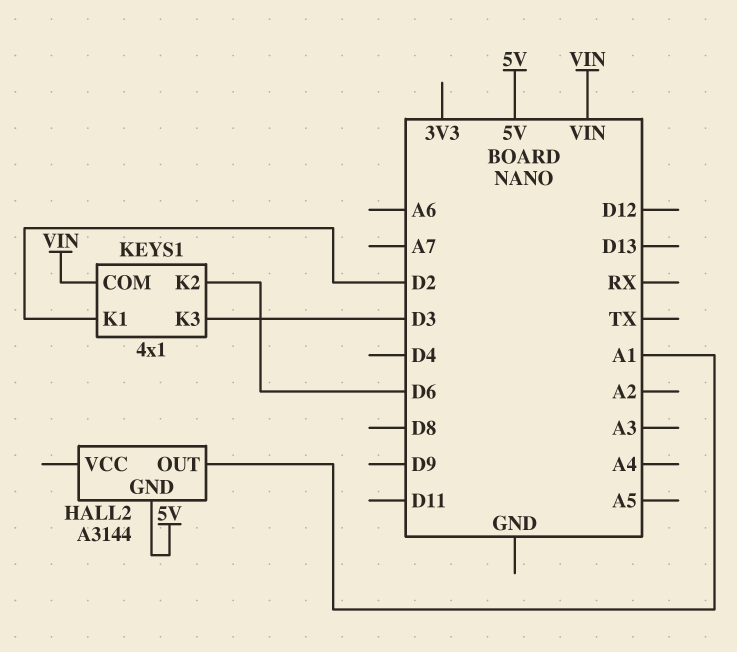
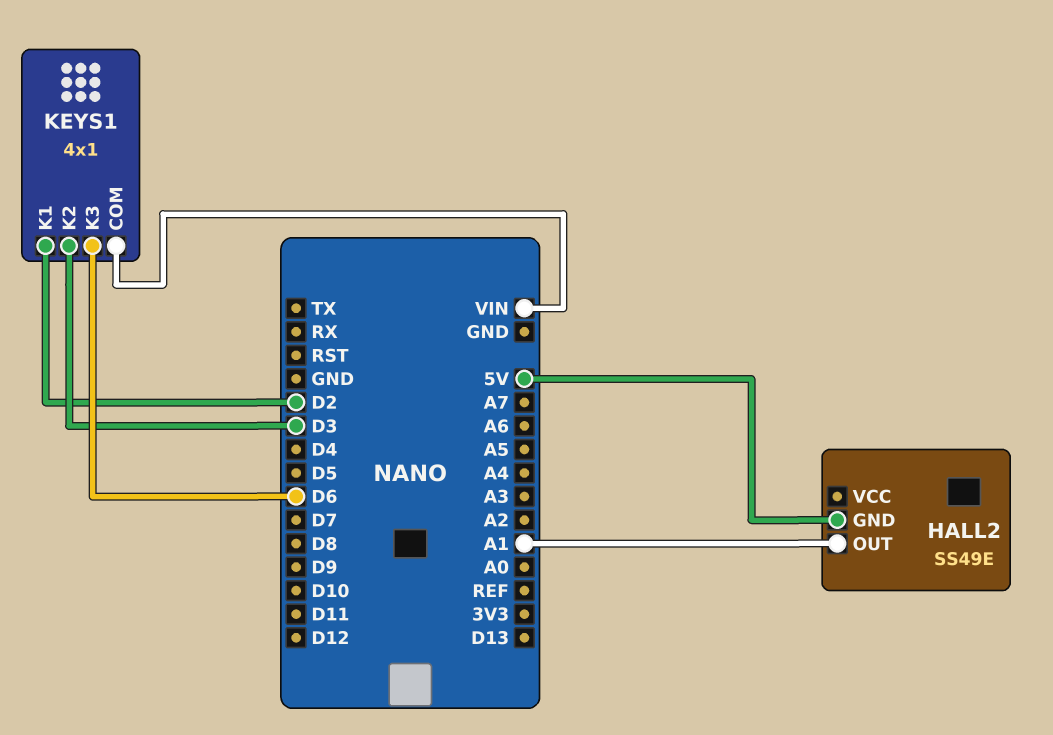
HALL2: A3144 -> SS49E
KEYS1 pin K2: D6 -> D3
KEYS1 pin K3: D3 -> D6

